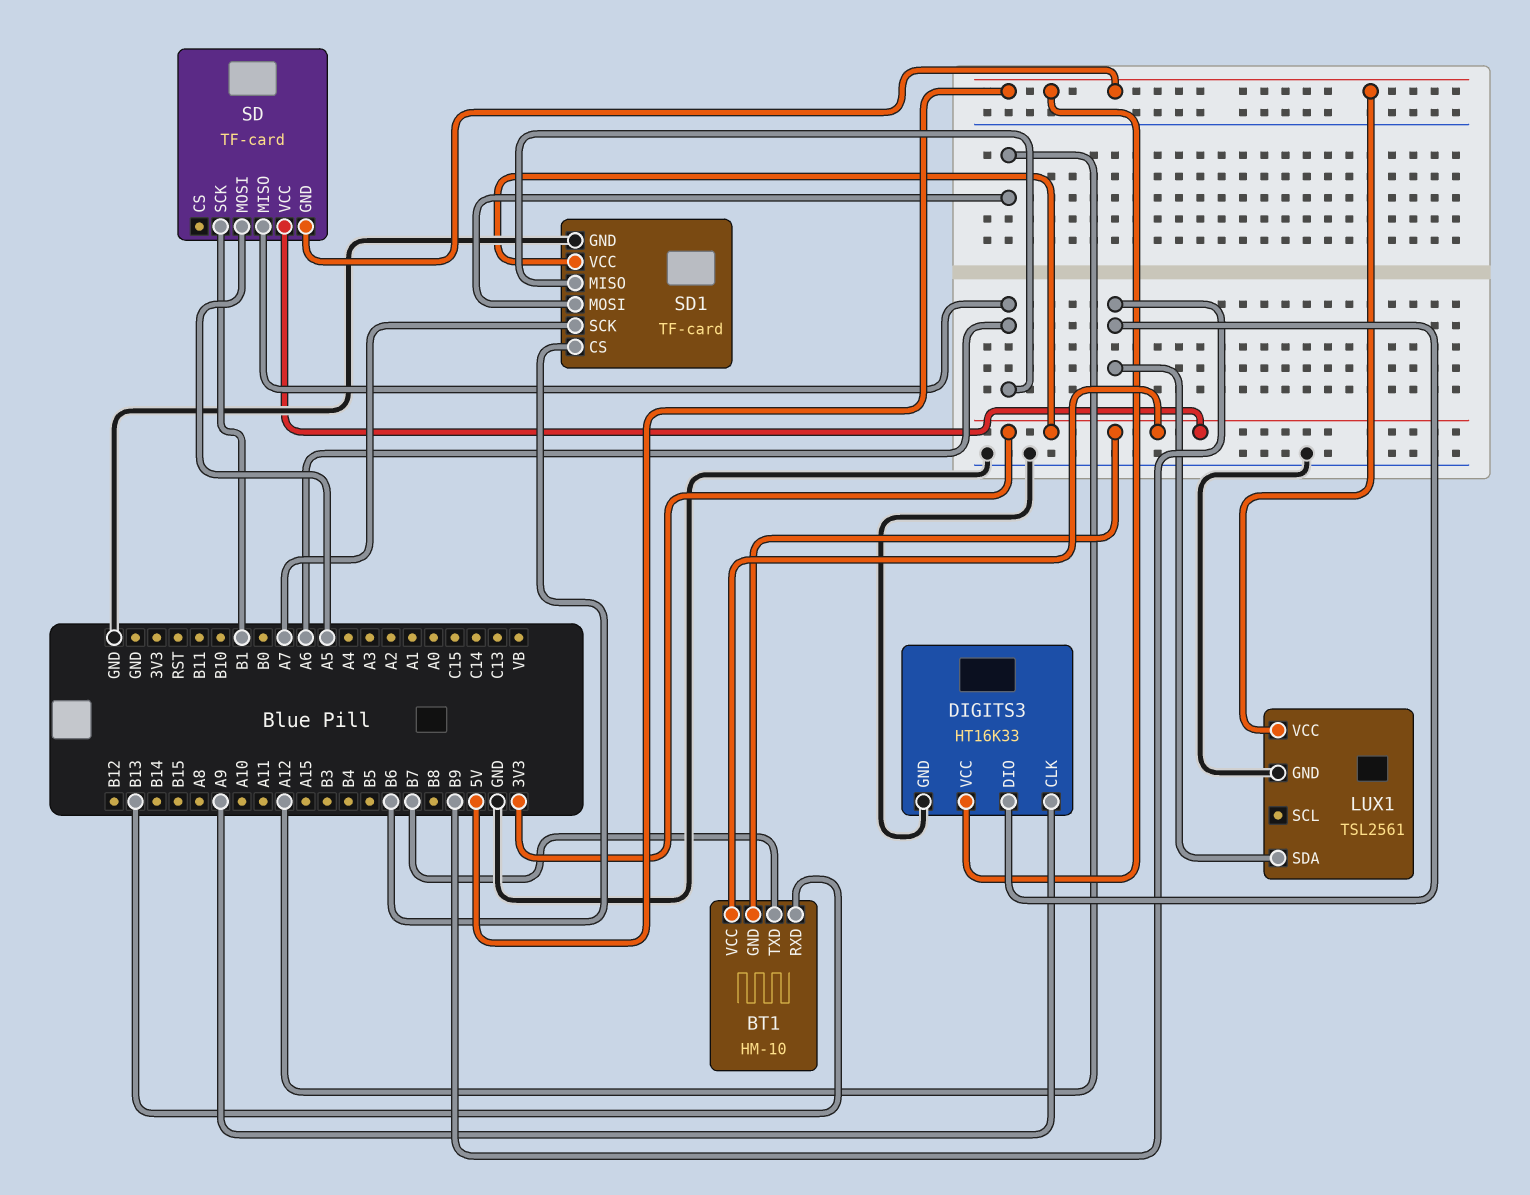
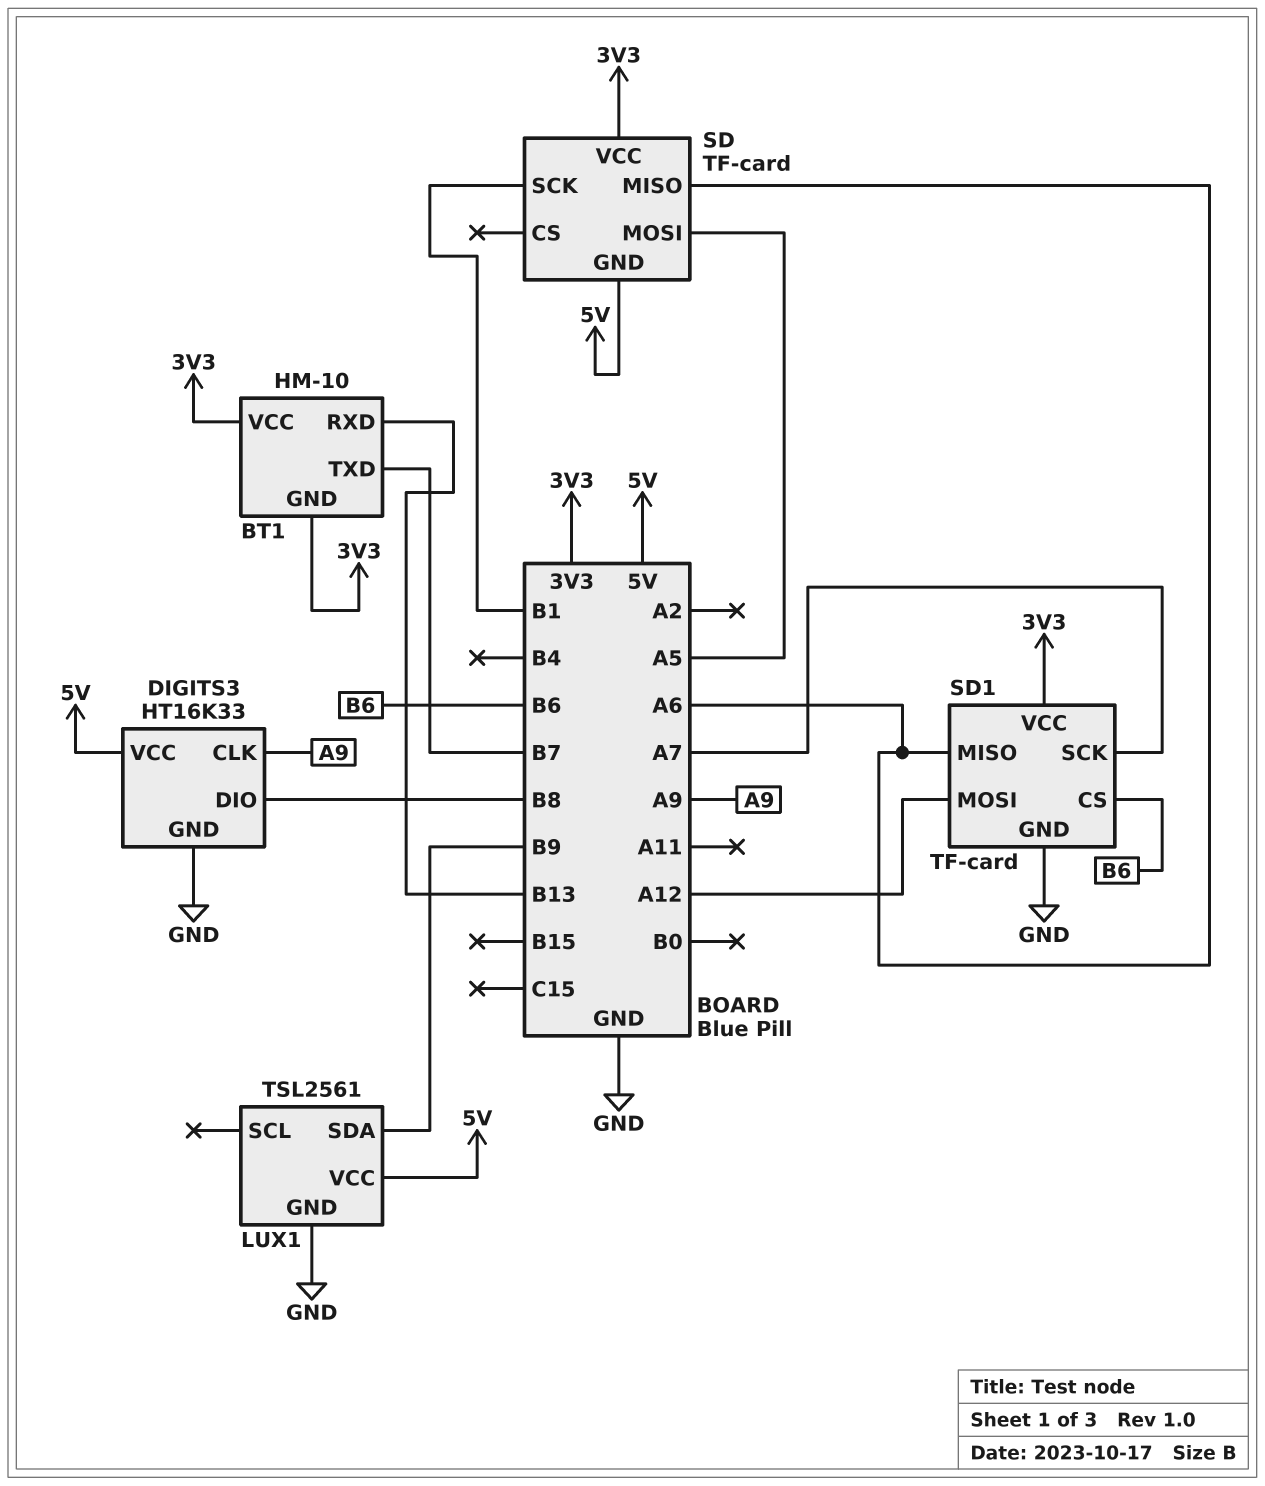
DIGITS3 pin DIO: B9 -> B8

